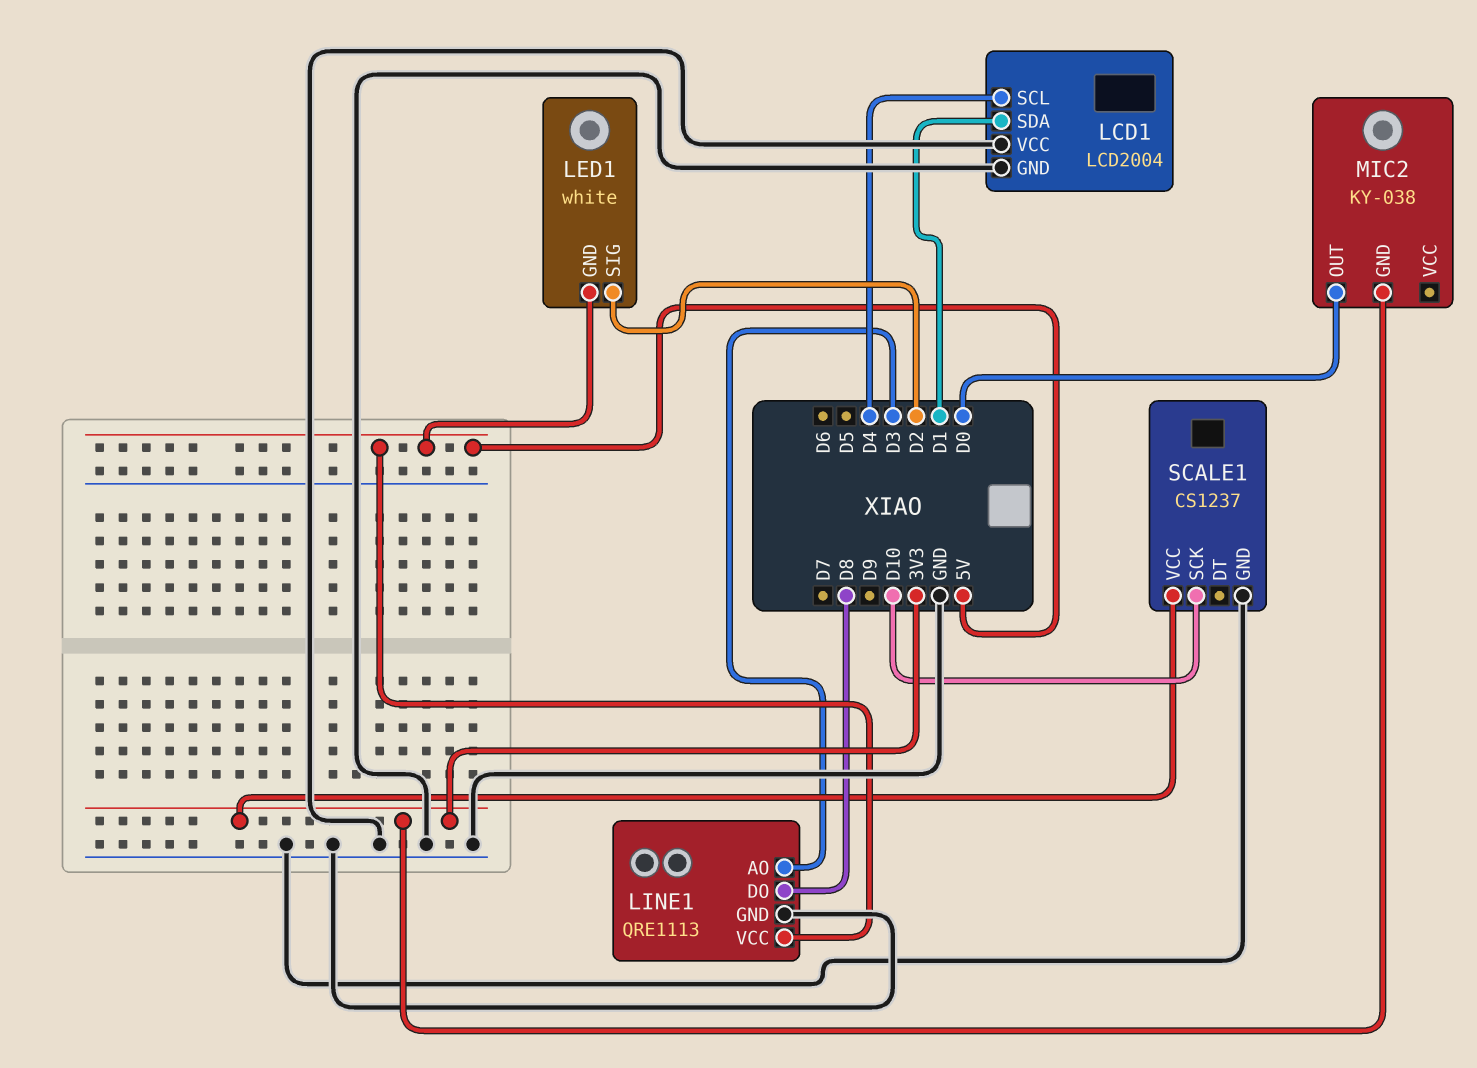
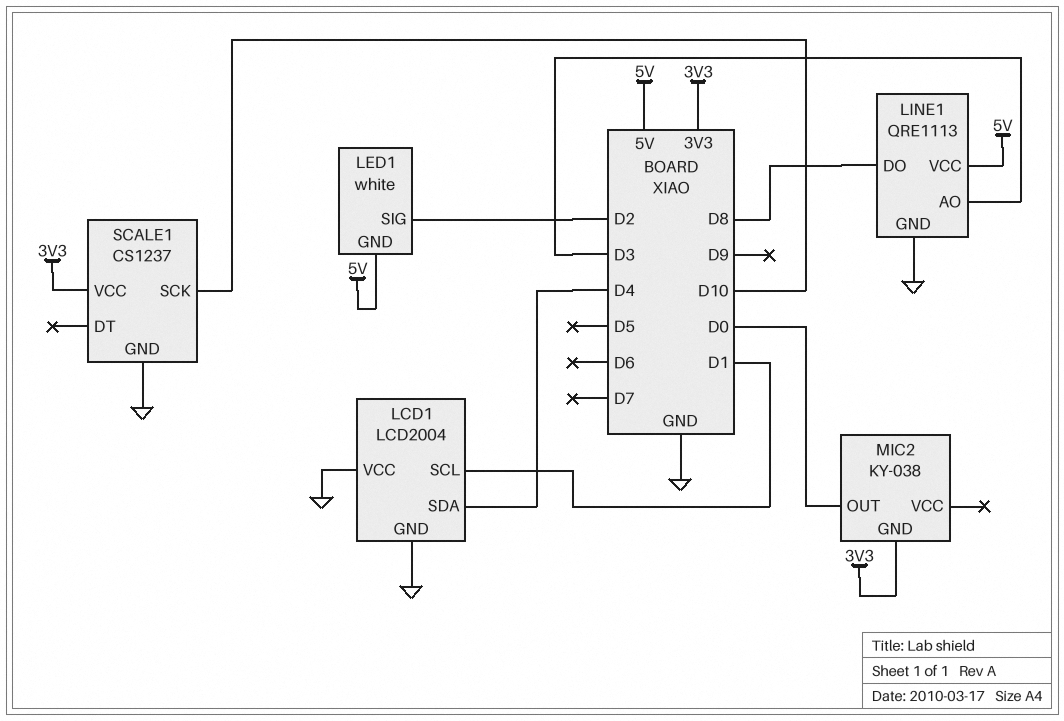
LCD1 pin SCL: D4 -> D1
LCD1 pin SDA: D1 -> D4

